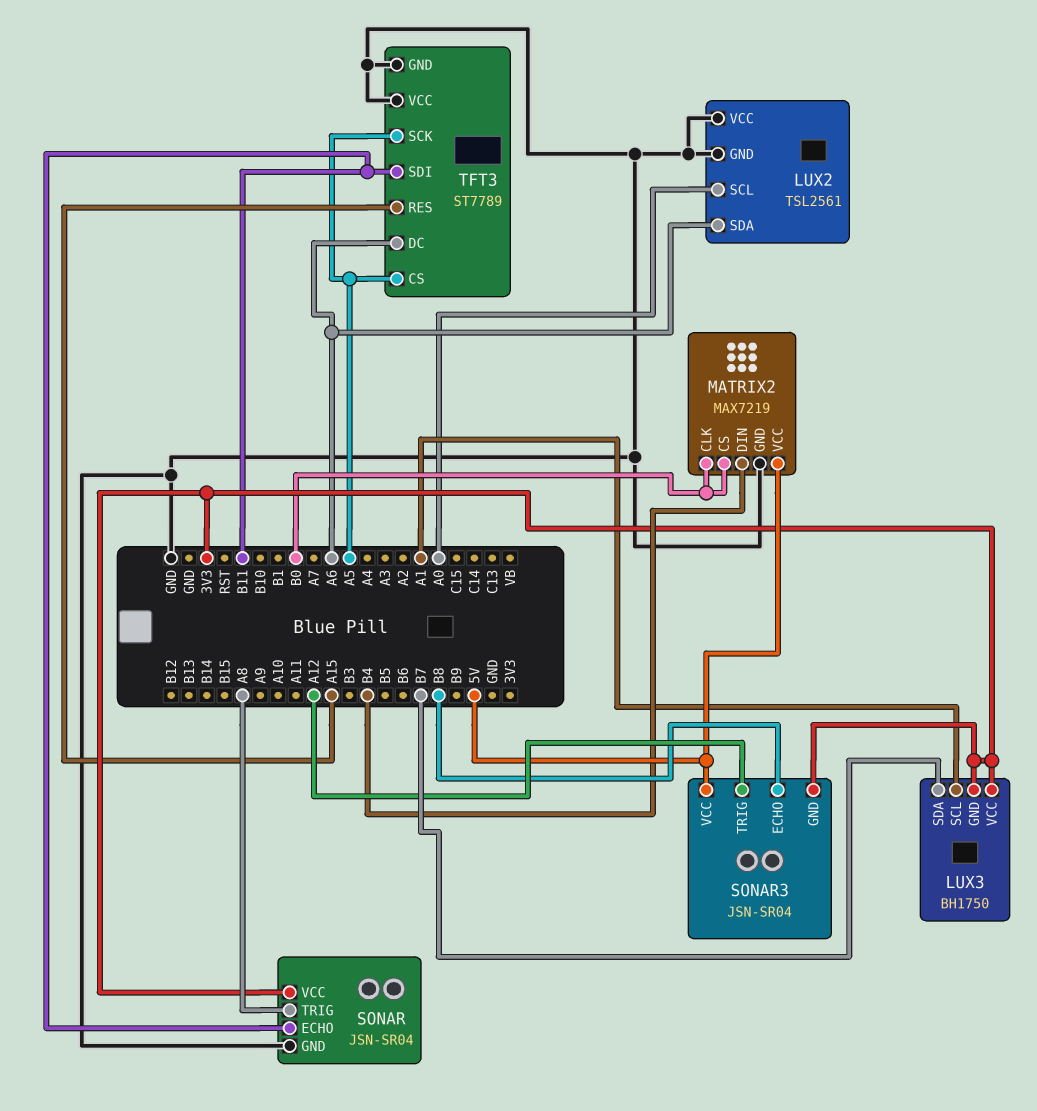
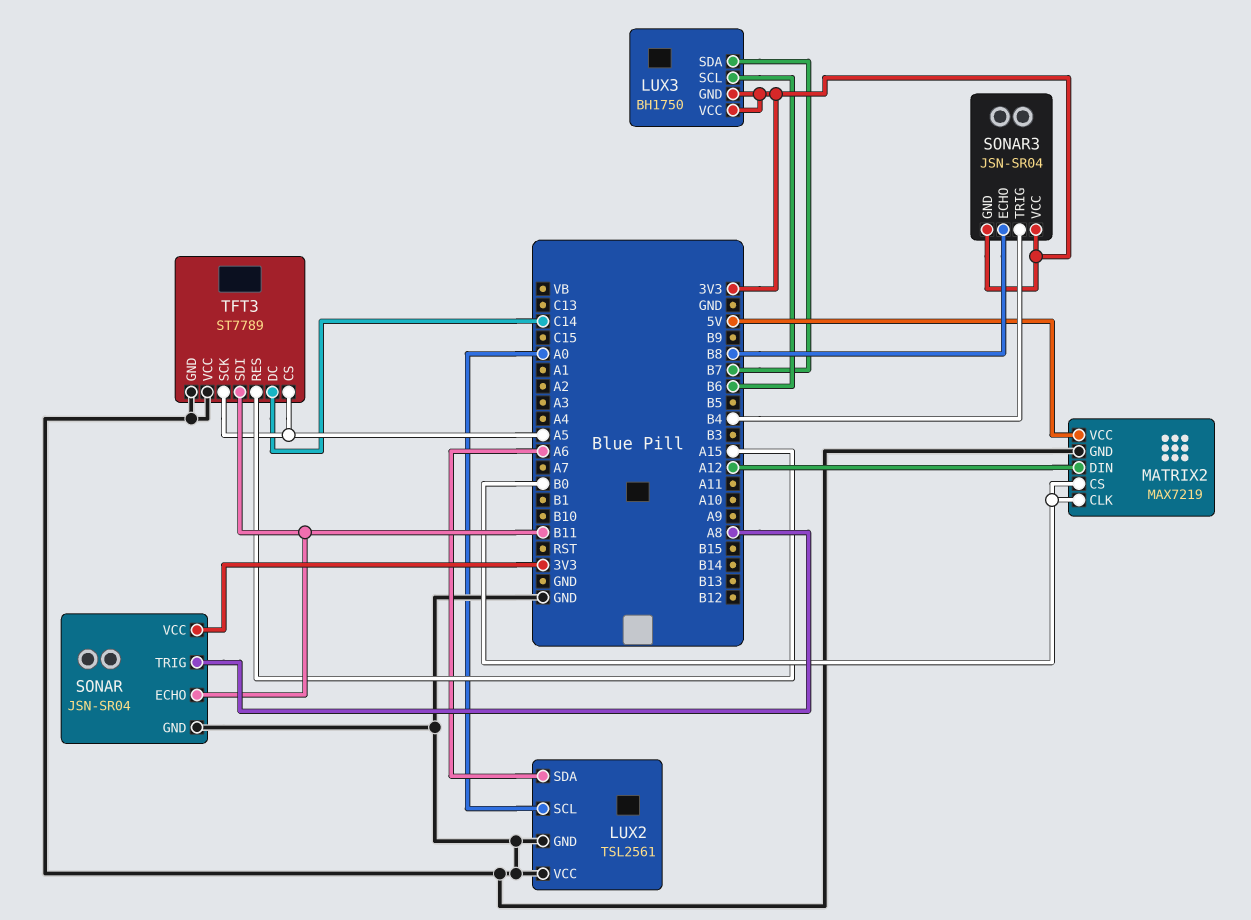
LUX3 pin SCL: A1 -> B6
MATRIX2 pin DIN: B4 -> A12
SONAR3 pin TRIG: A12 -> B4
SONAR3 pin VCC: 5V -> 3V3
TFT3 pin DC: A6 -> C14

